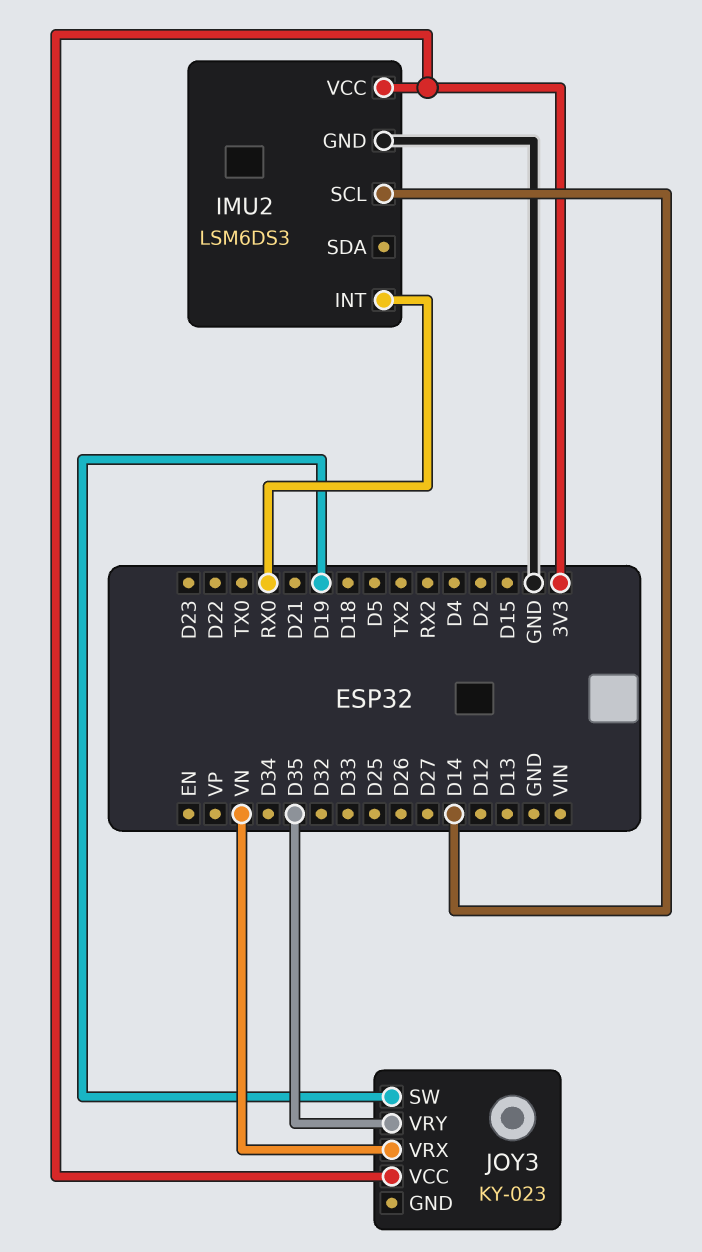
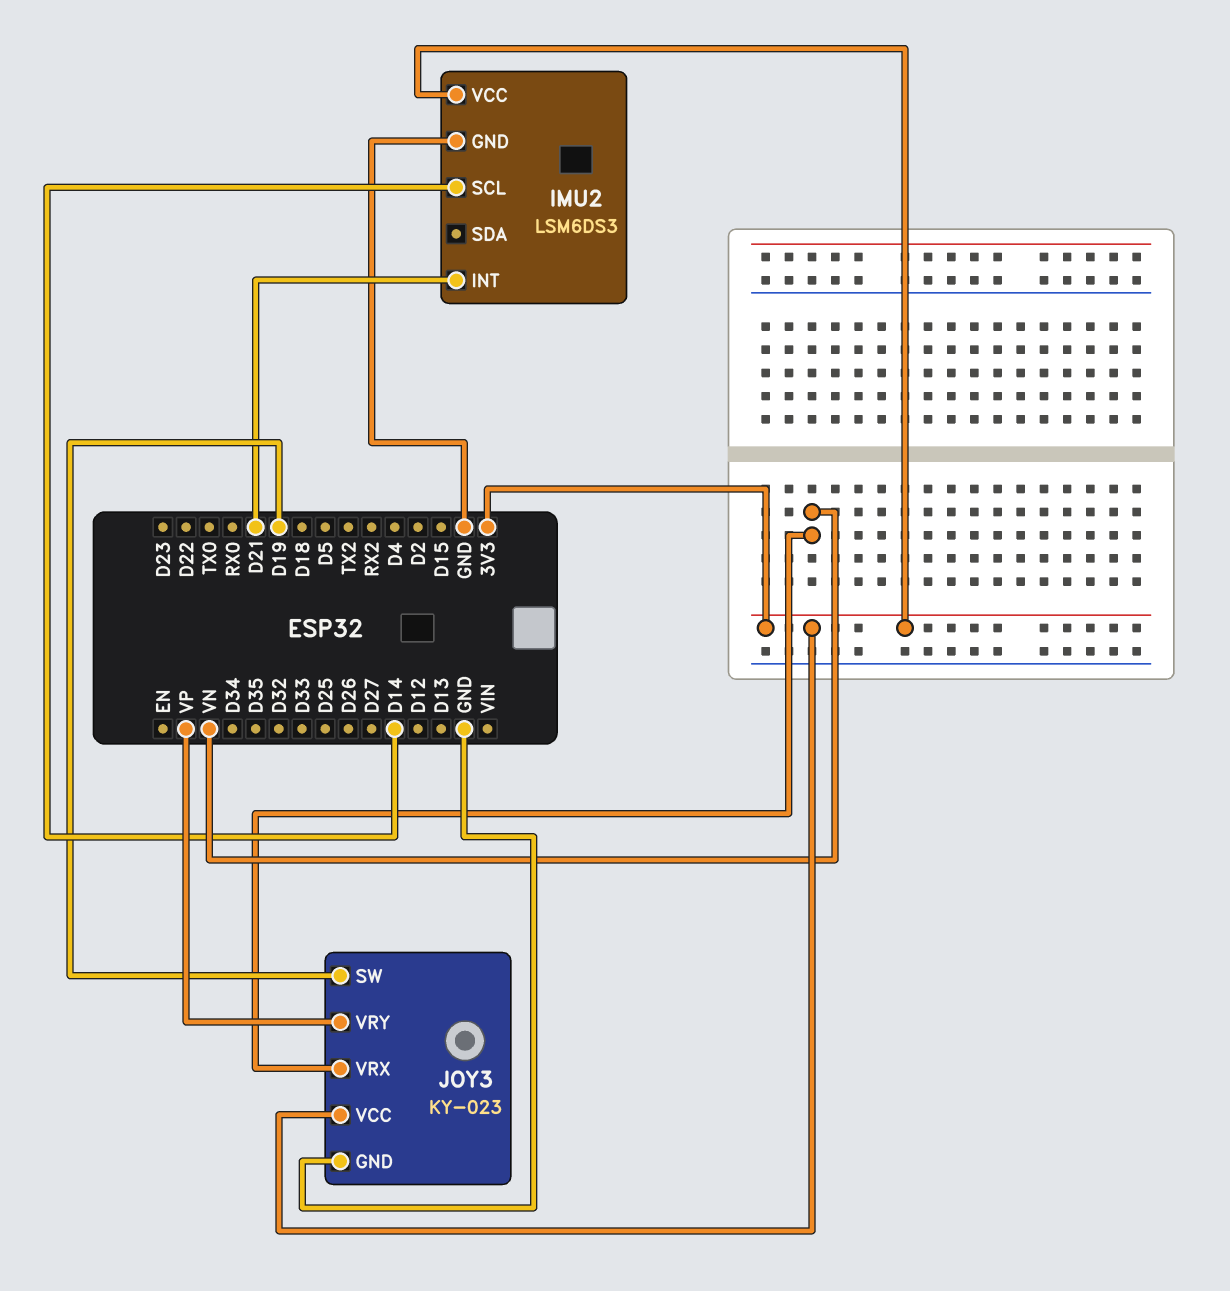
IMU2 pin INT: RX0 -> D21
JOY3 pin GND: none -> GND
JOY3 pin VRY: D35 -> VP

